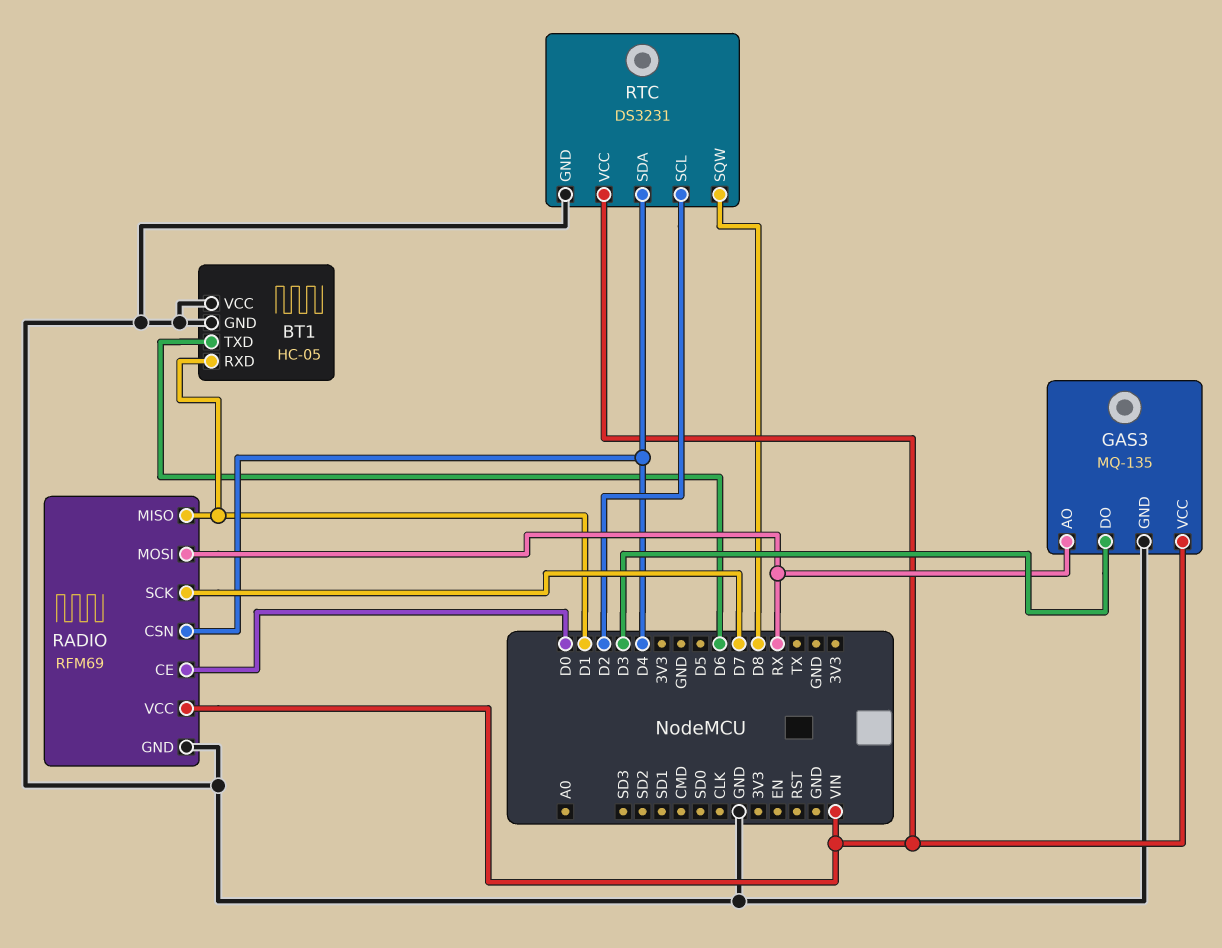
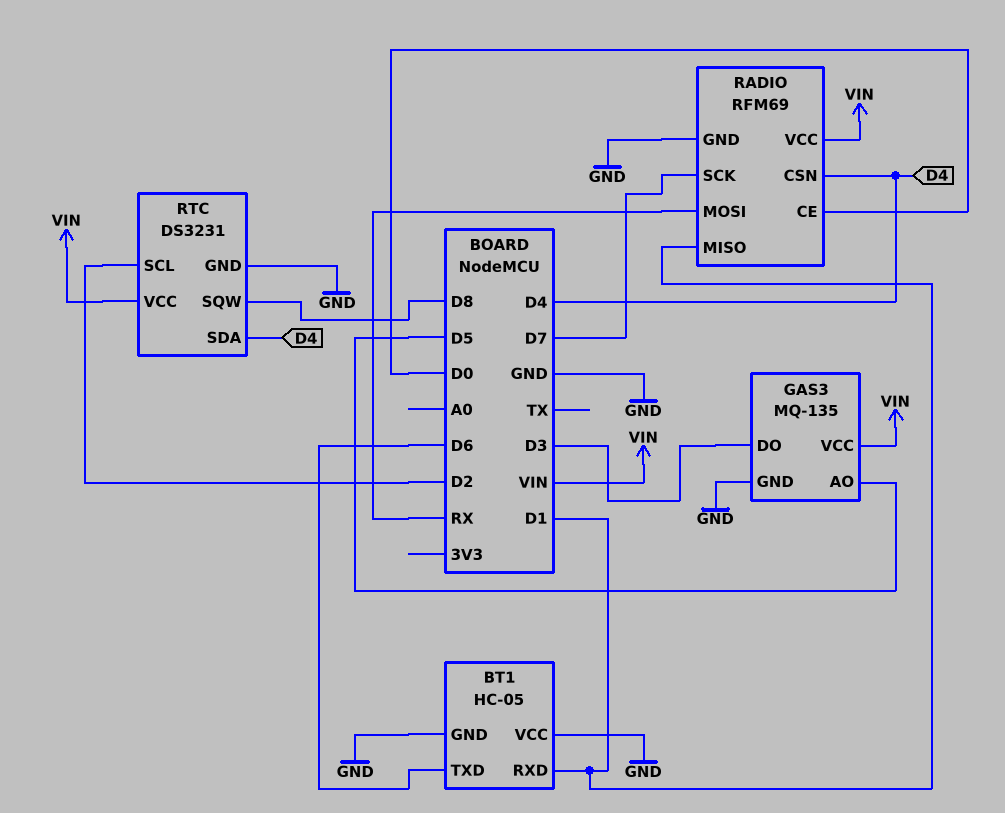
GAS3 pin AO: RX -> D5

